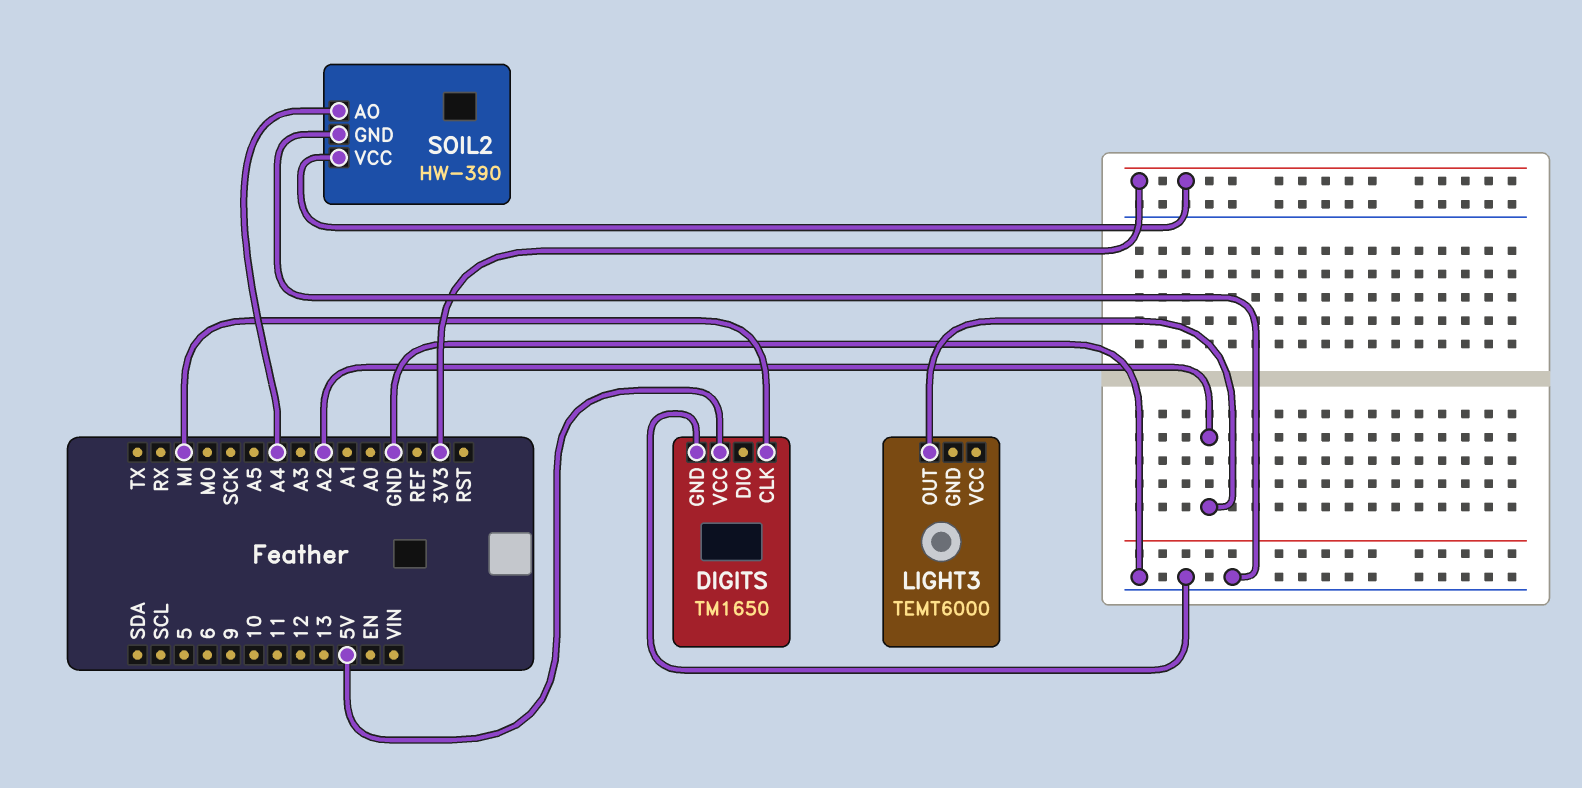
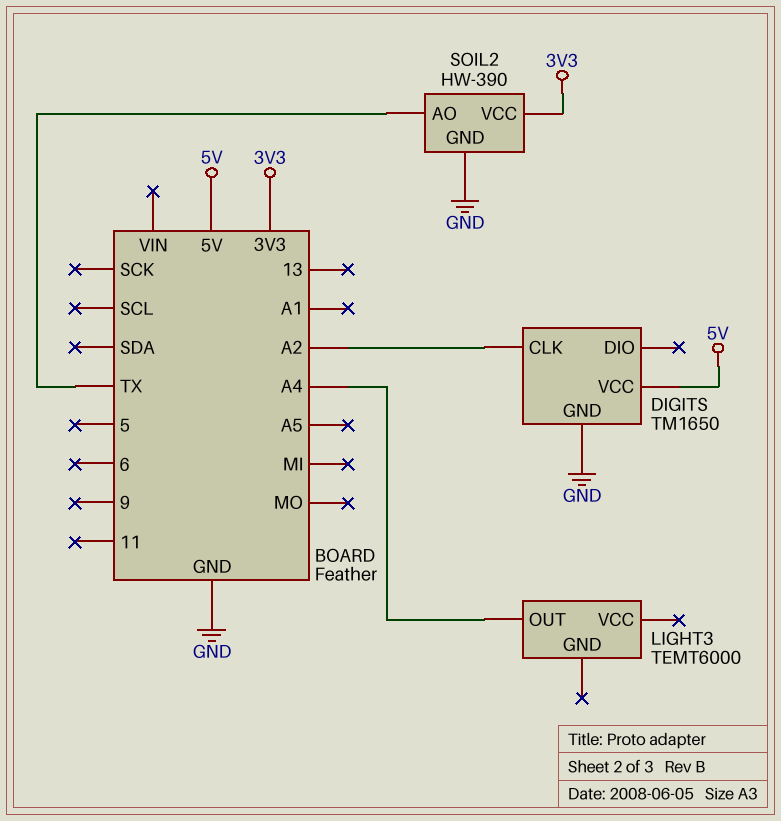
DIGITS pin CLK: MI -> A2
LIGHT3 pin OUT: A2 -> A4
SOIL2 pin AO: A4 -> TX

